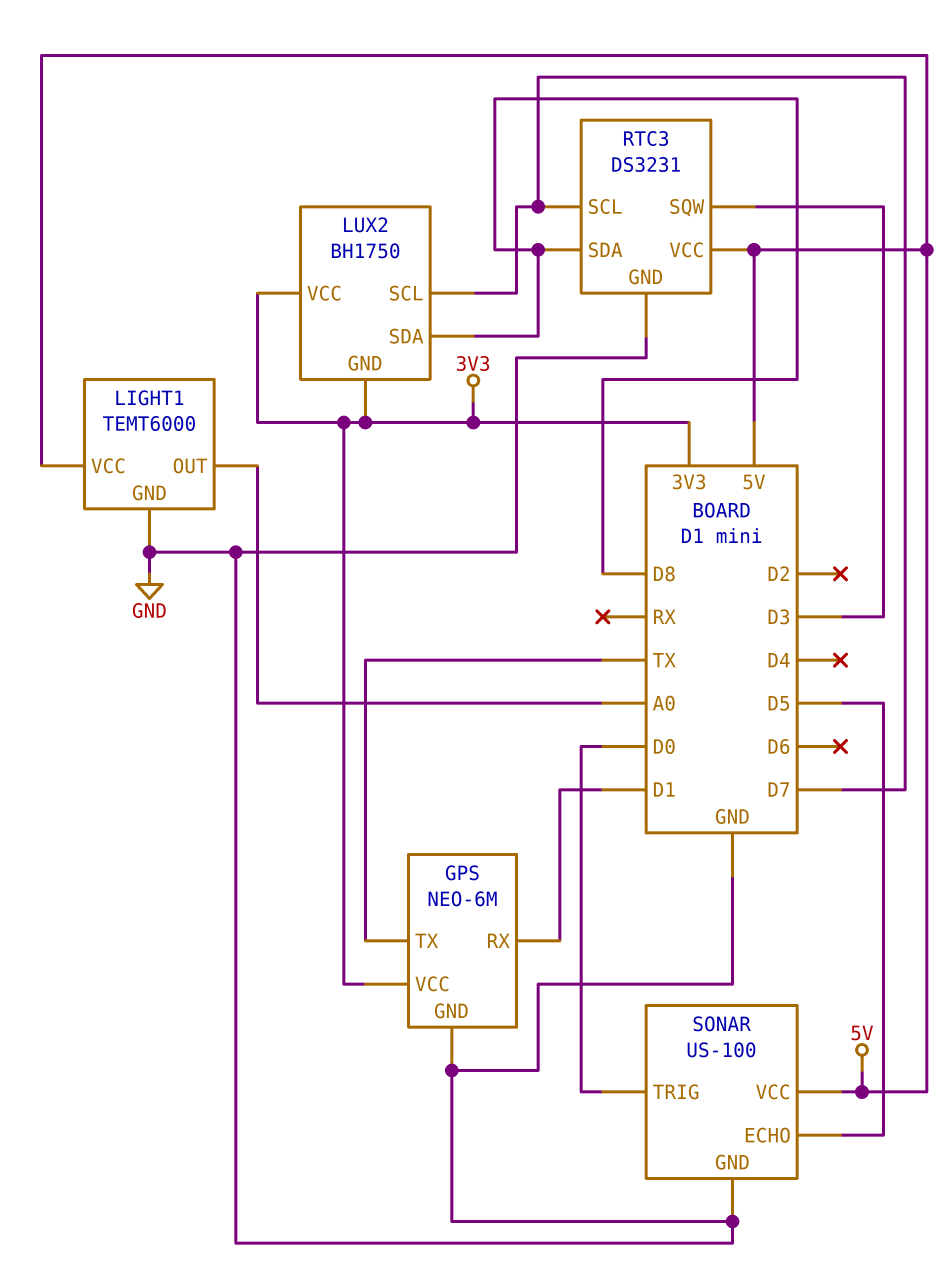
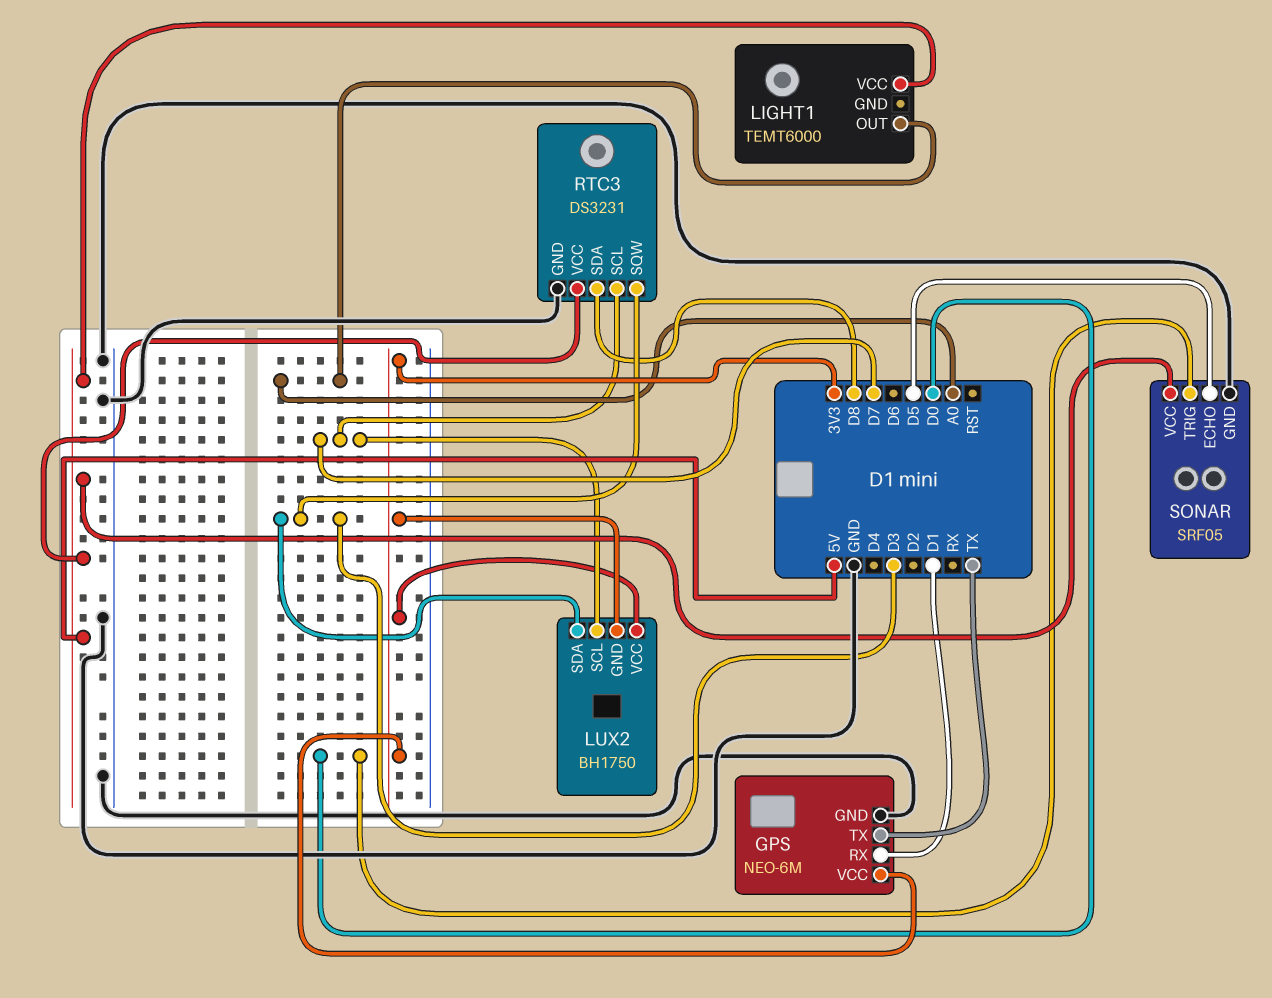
LIGHT1 pin GND: GND -> none
LUX2 pin SDA: D8 -> D3
SONAR: US-100 -> SRF05

